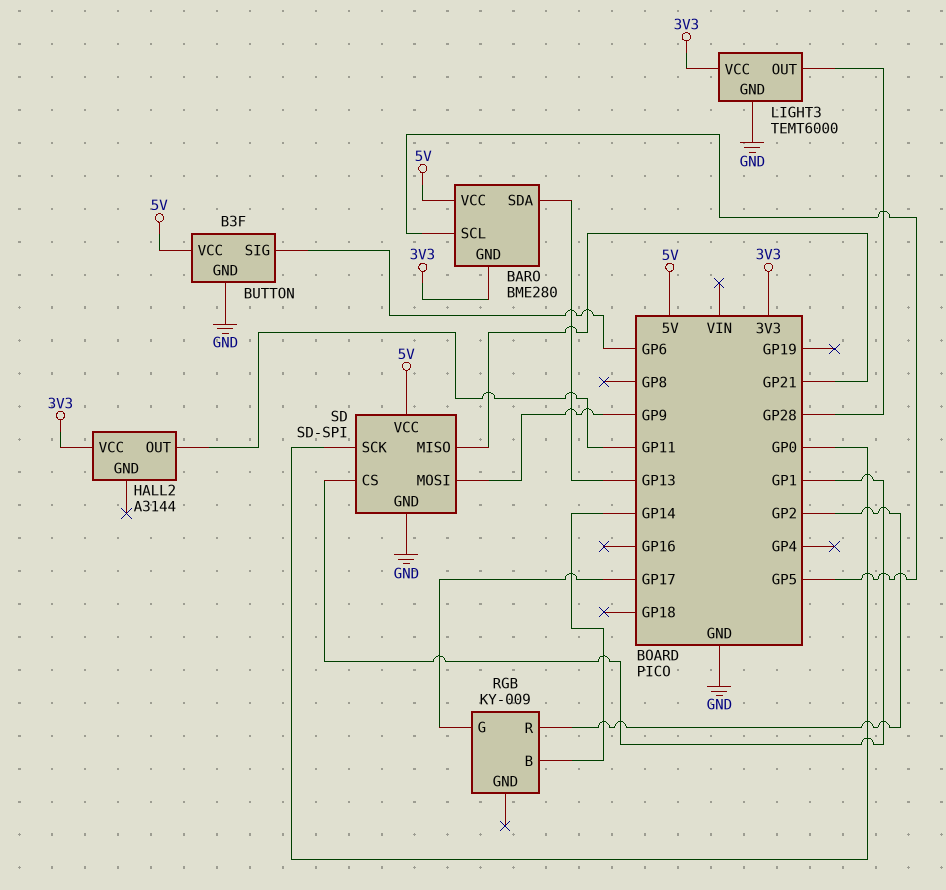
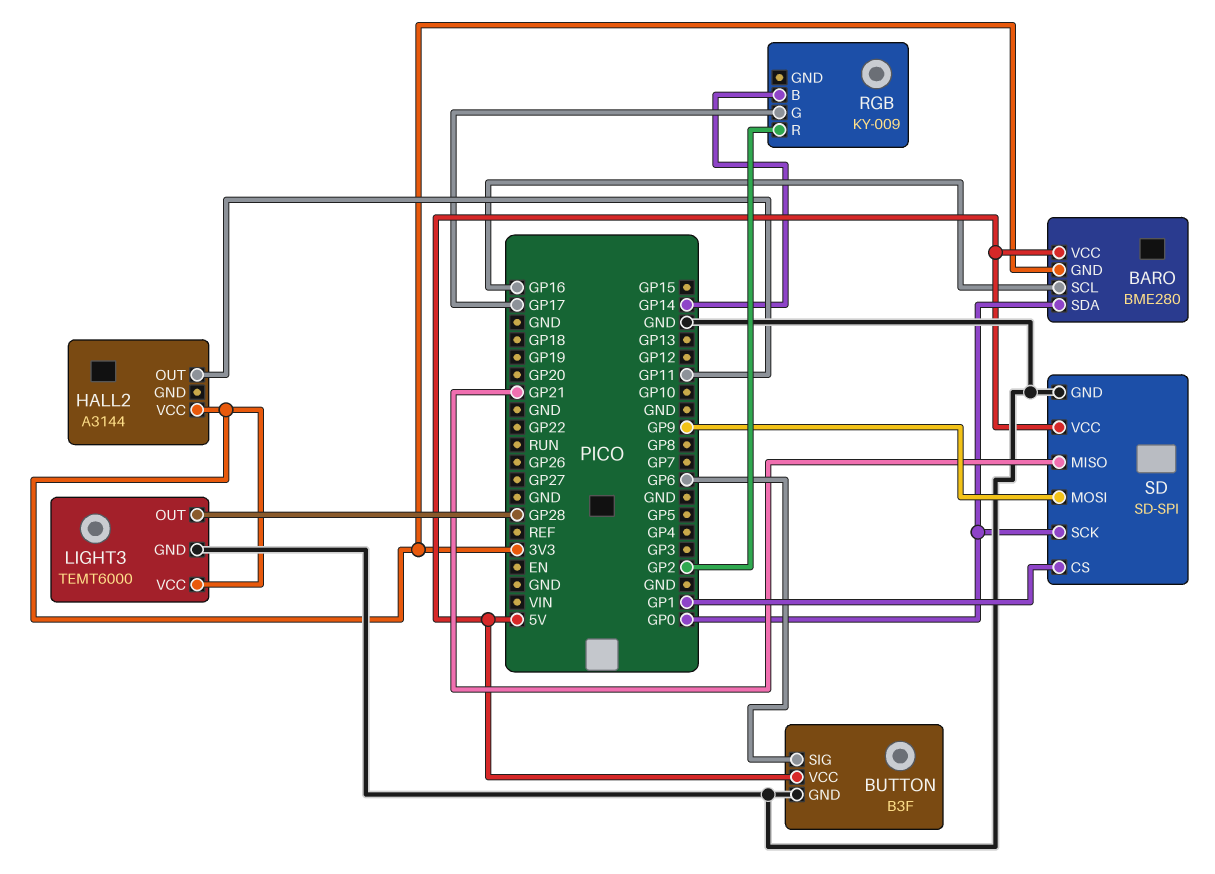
BARO pin SCL: GP5 -> GP16
BARO pin SDA: GP13 -> GP0

